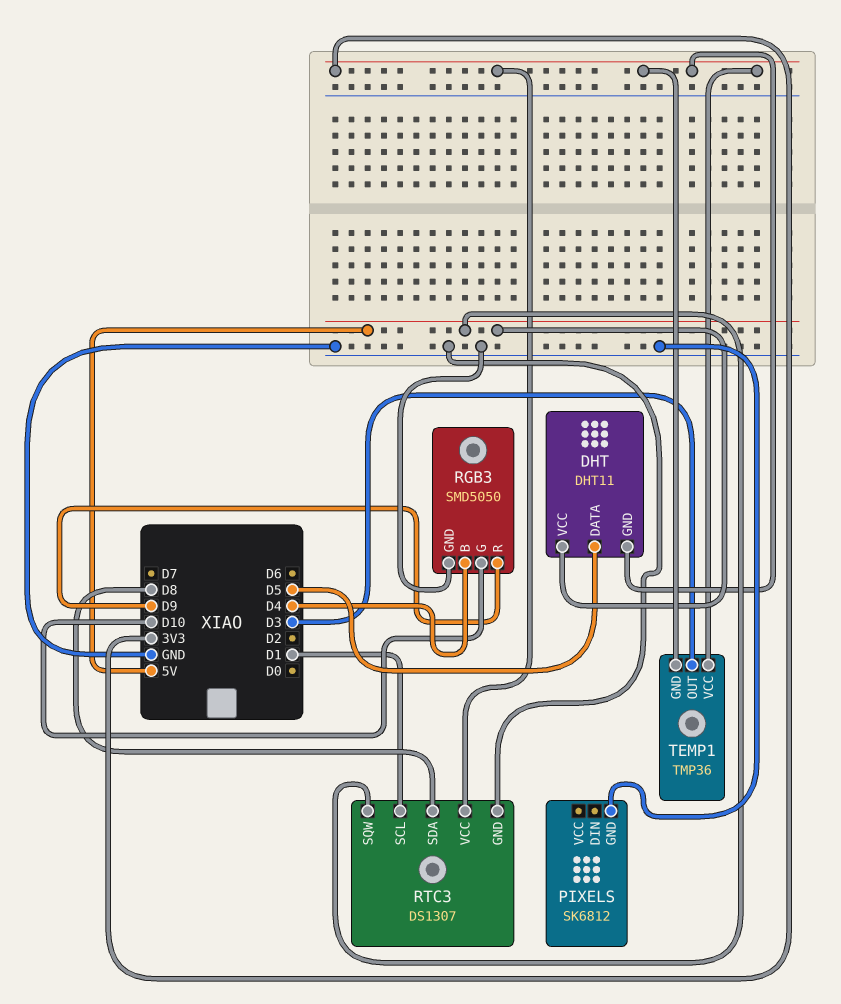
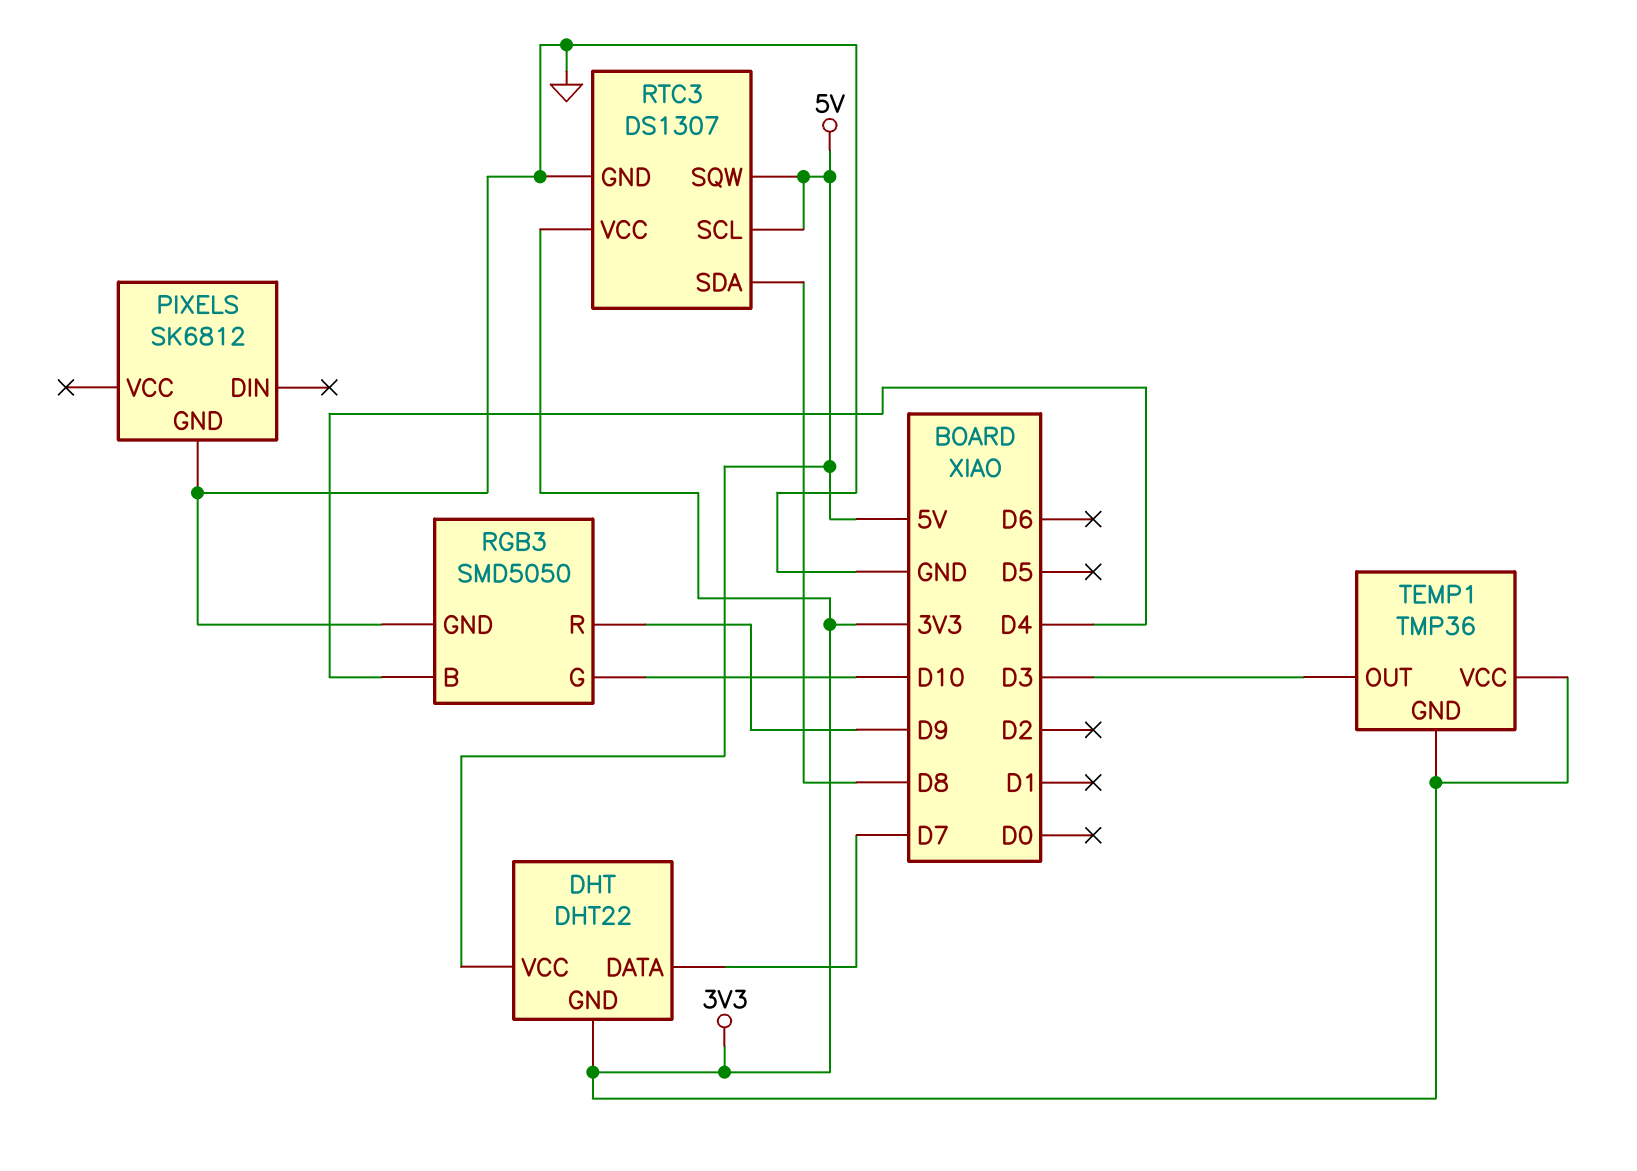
DHT: DHT11 -> DHT22
DHT pin DATA: D5 -> D7
RTC3 pin SCL: D1 -> 5V

